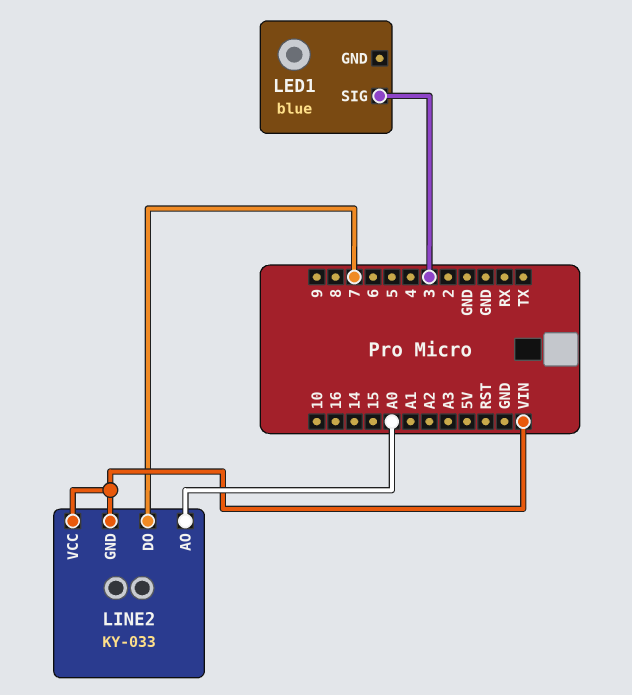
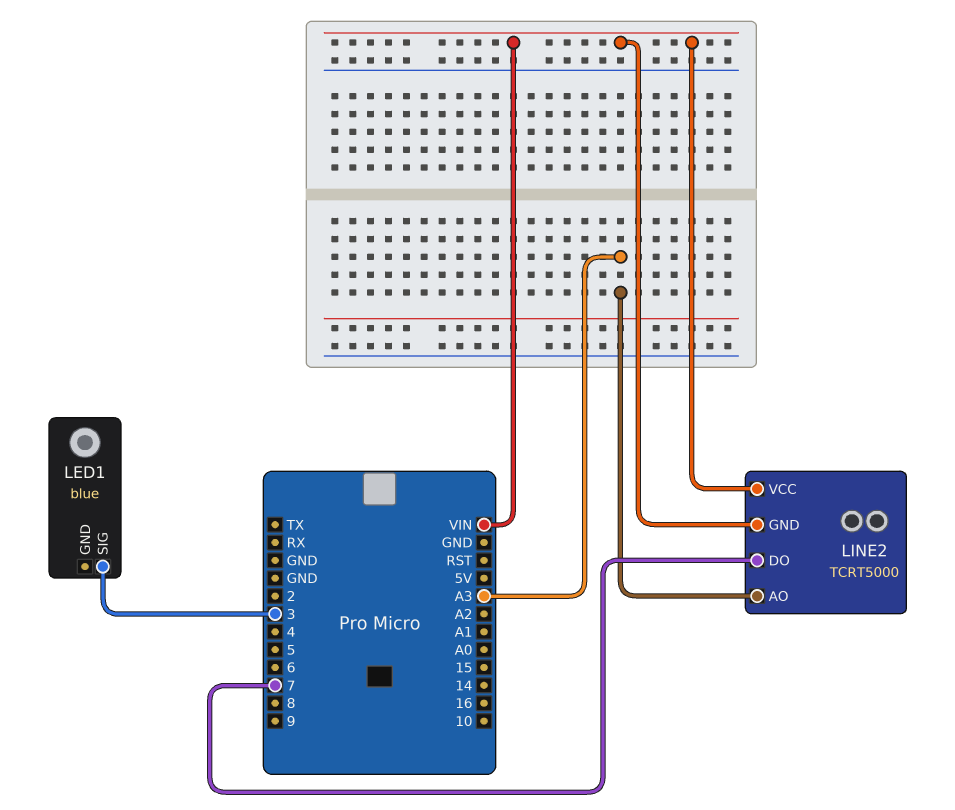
LINE2: KY-033 -> TCRT5000
LINE2 pin AO: A0 -> A3

